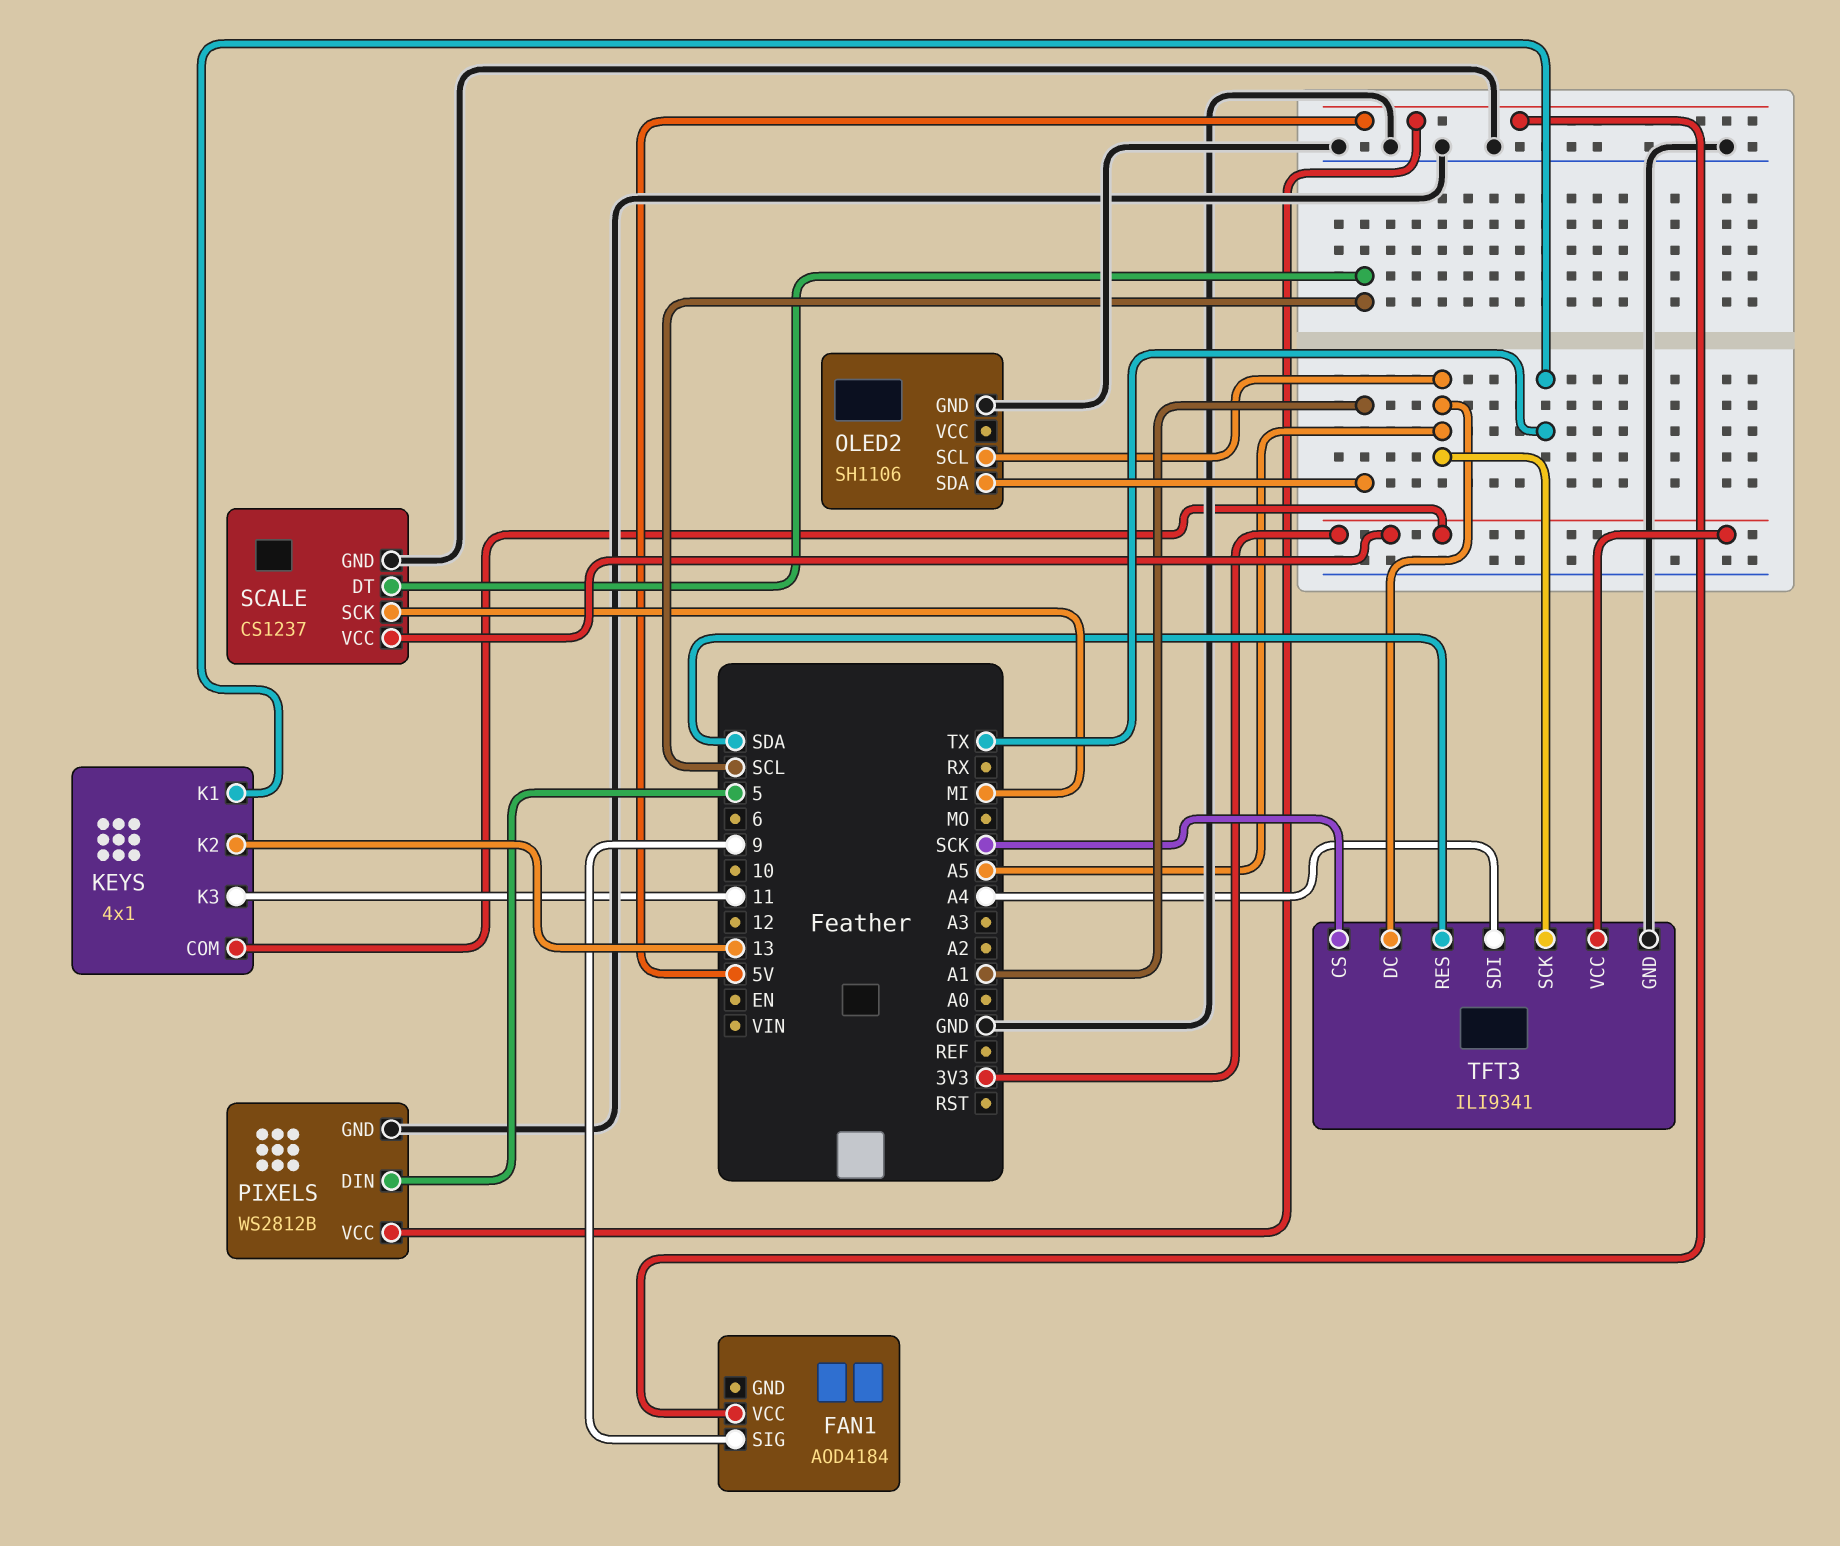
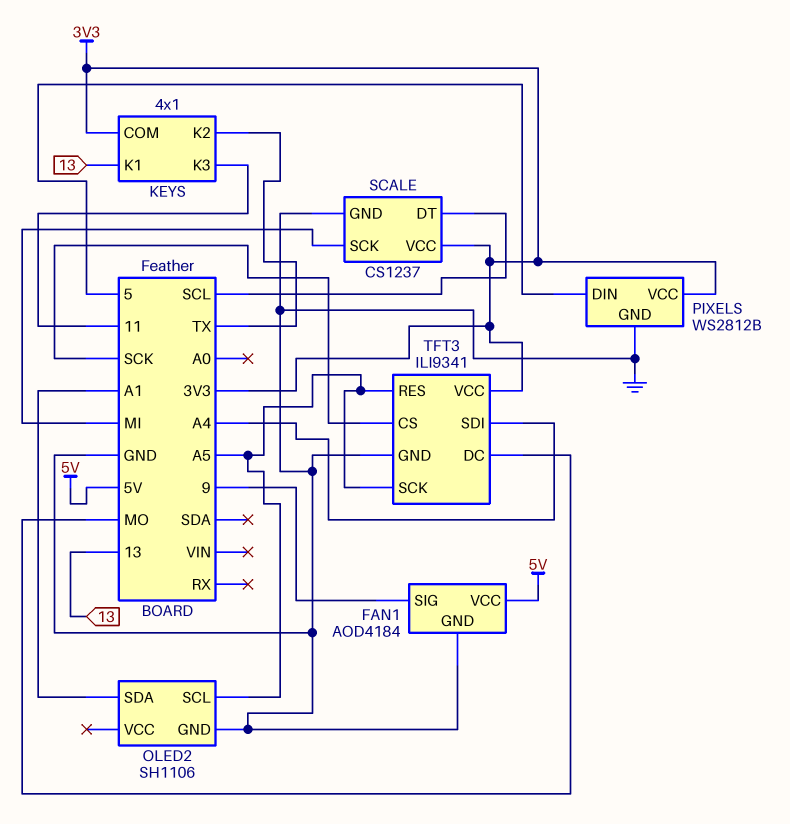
FAN1 pin GND: none -> GND
KEYS pin K1: TX -> 13
KEYS pin K2: 13 -> TX
PIXELS pin VCC: 5V -> 3V3
TFT3 pin DC: A5 -> MO
TFT3 pin RES: SDA -> A5

